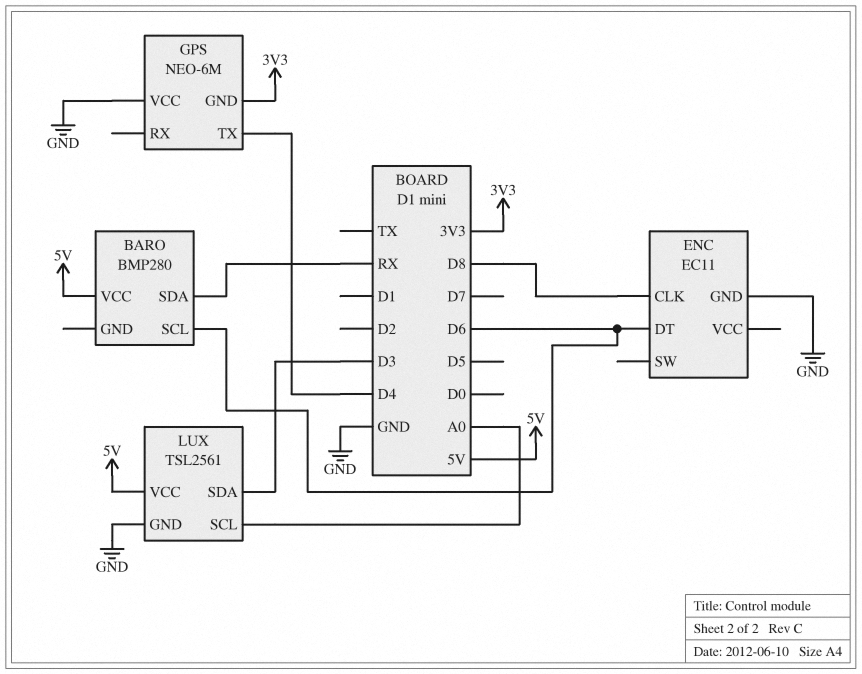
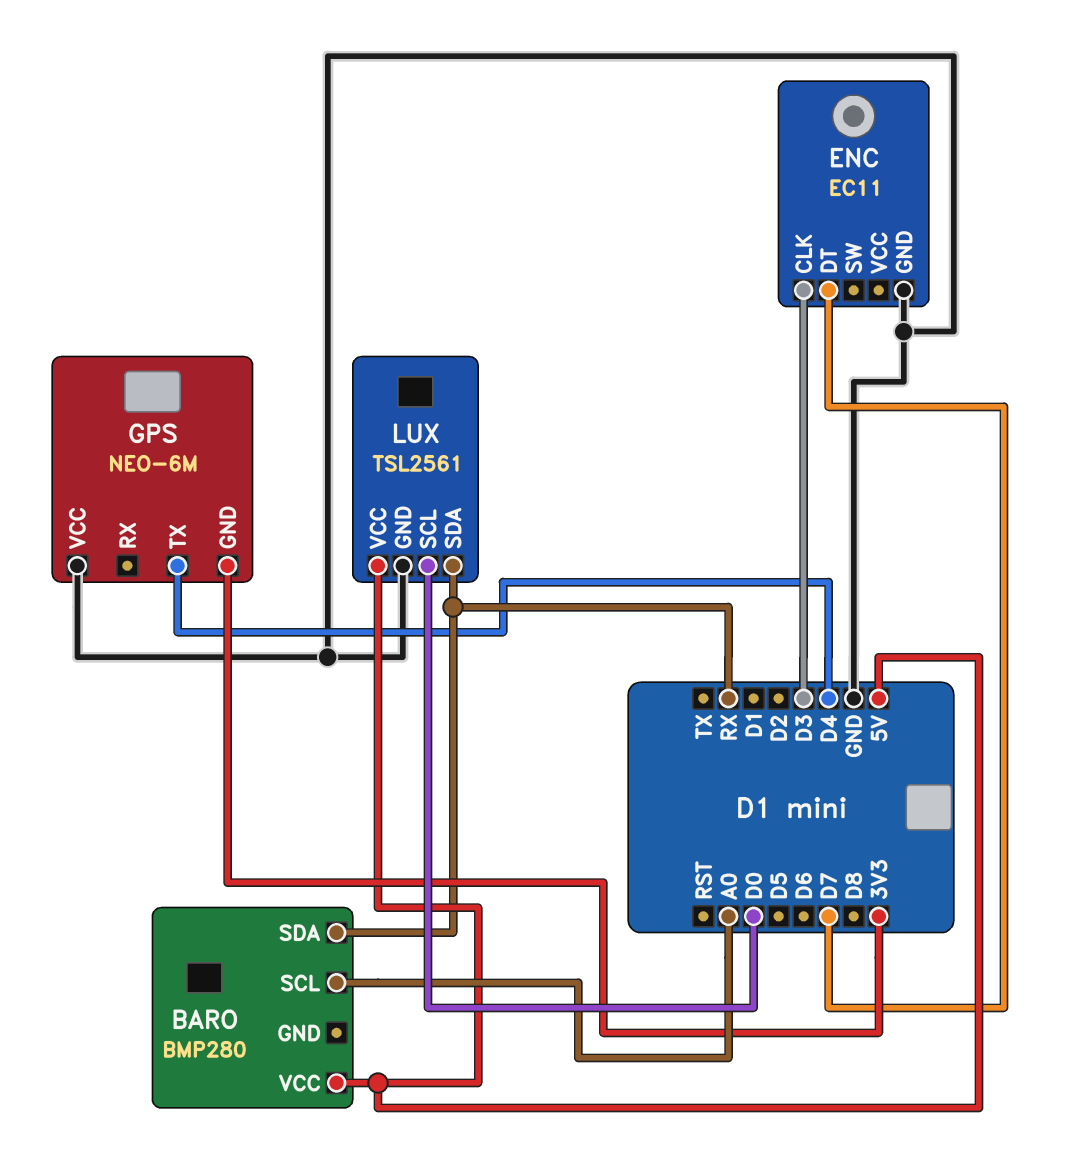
BARO pin SCL: D6 -> A0
ENC pin CLK: D8 -> D3
ENC pin DT: D6 -> D7
LUX pin SCL: A0 -> D0
LUX pin SDA: D3 -> RX

